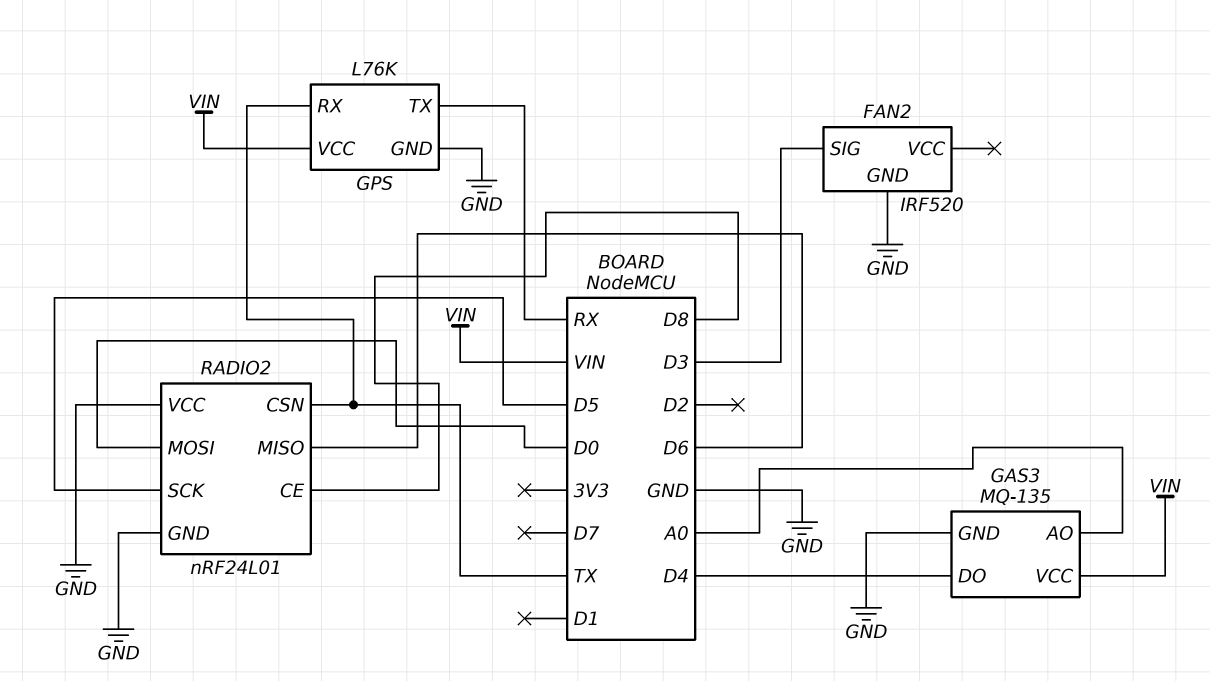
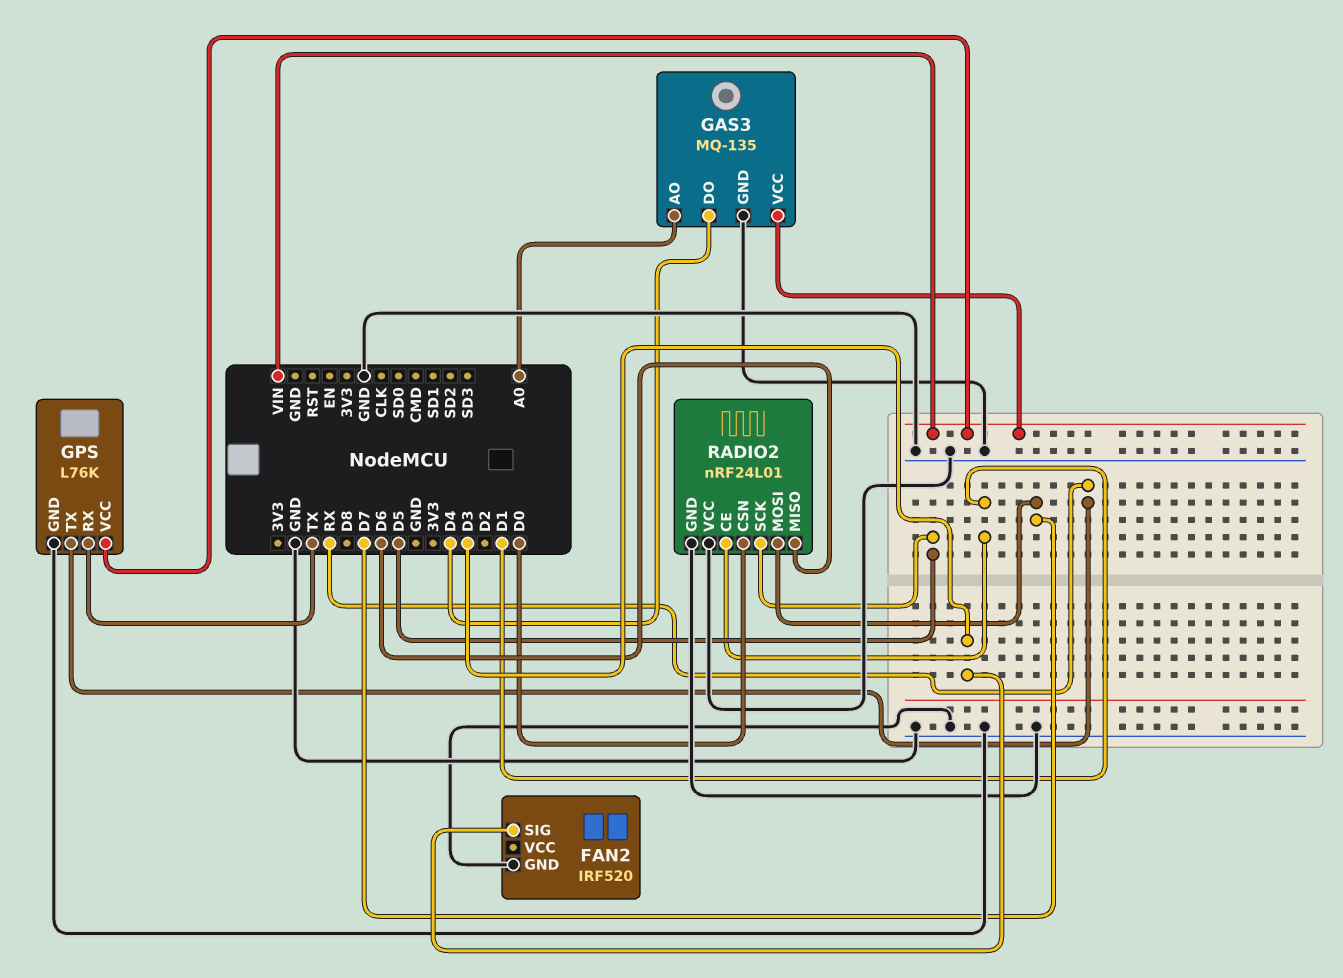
RADIO2 pin CE: D8 -> D1
RADIO2 pin CSN: TX -> D0
RADIO2 pin MOSI: D0 -> D7

